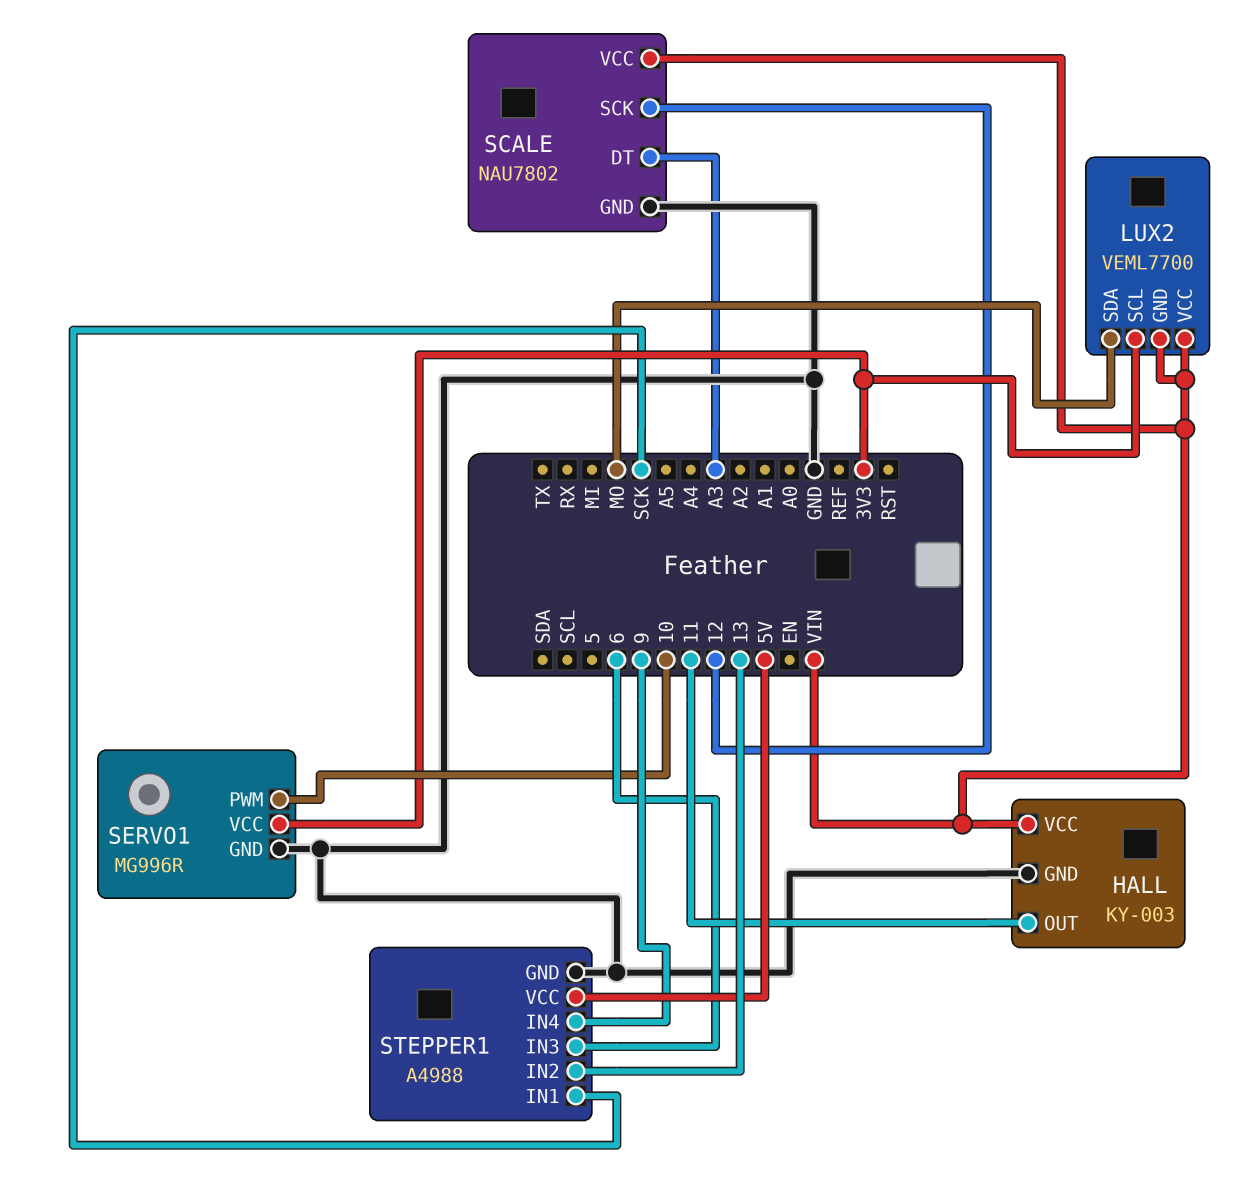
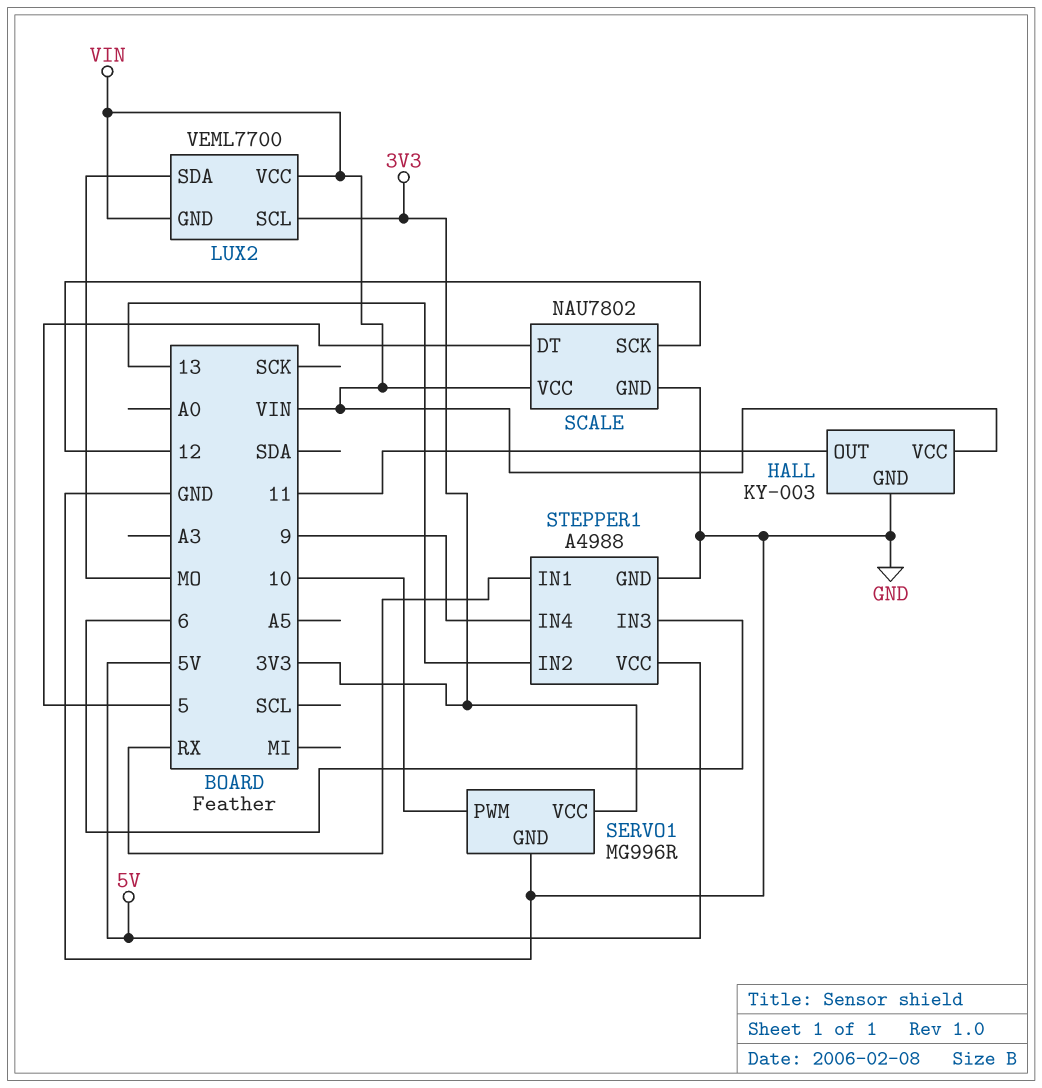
SCALE pin DT: A3 -> 5
STEPPER1 pin IN1: SCK -> RX

